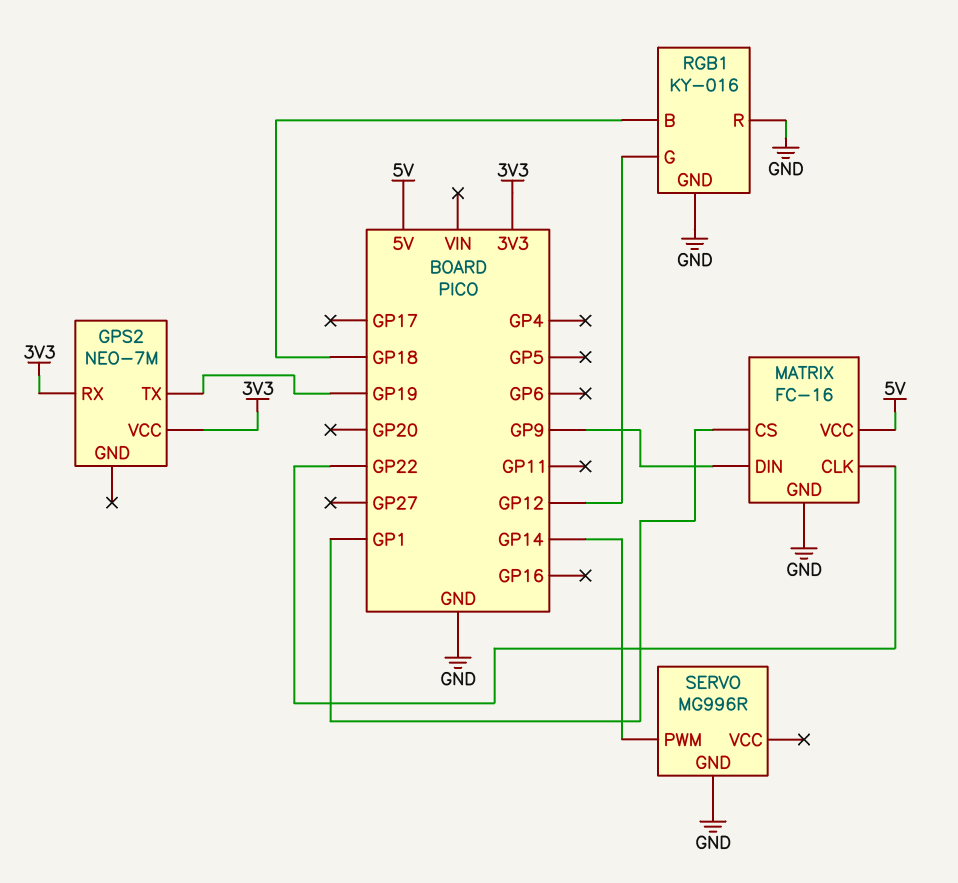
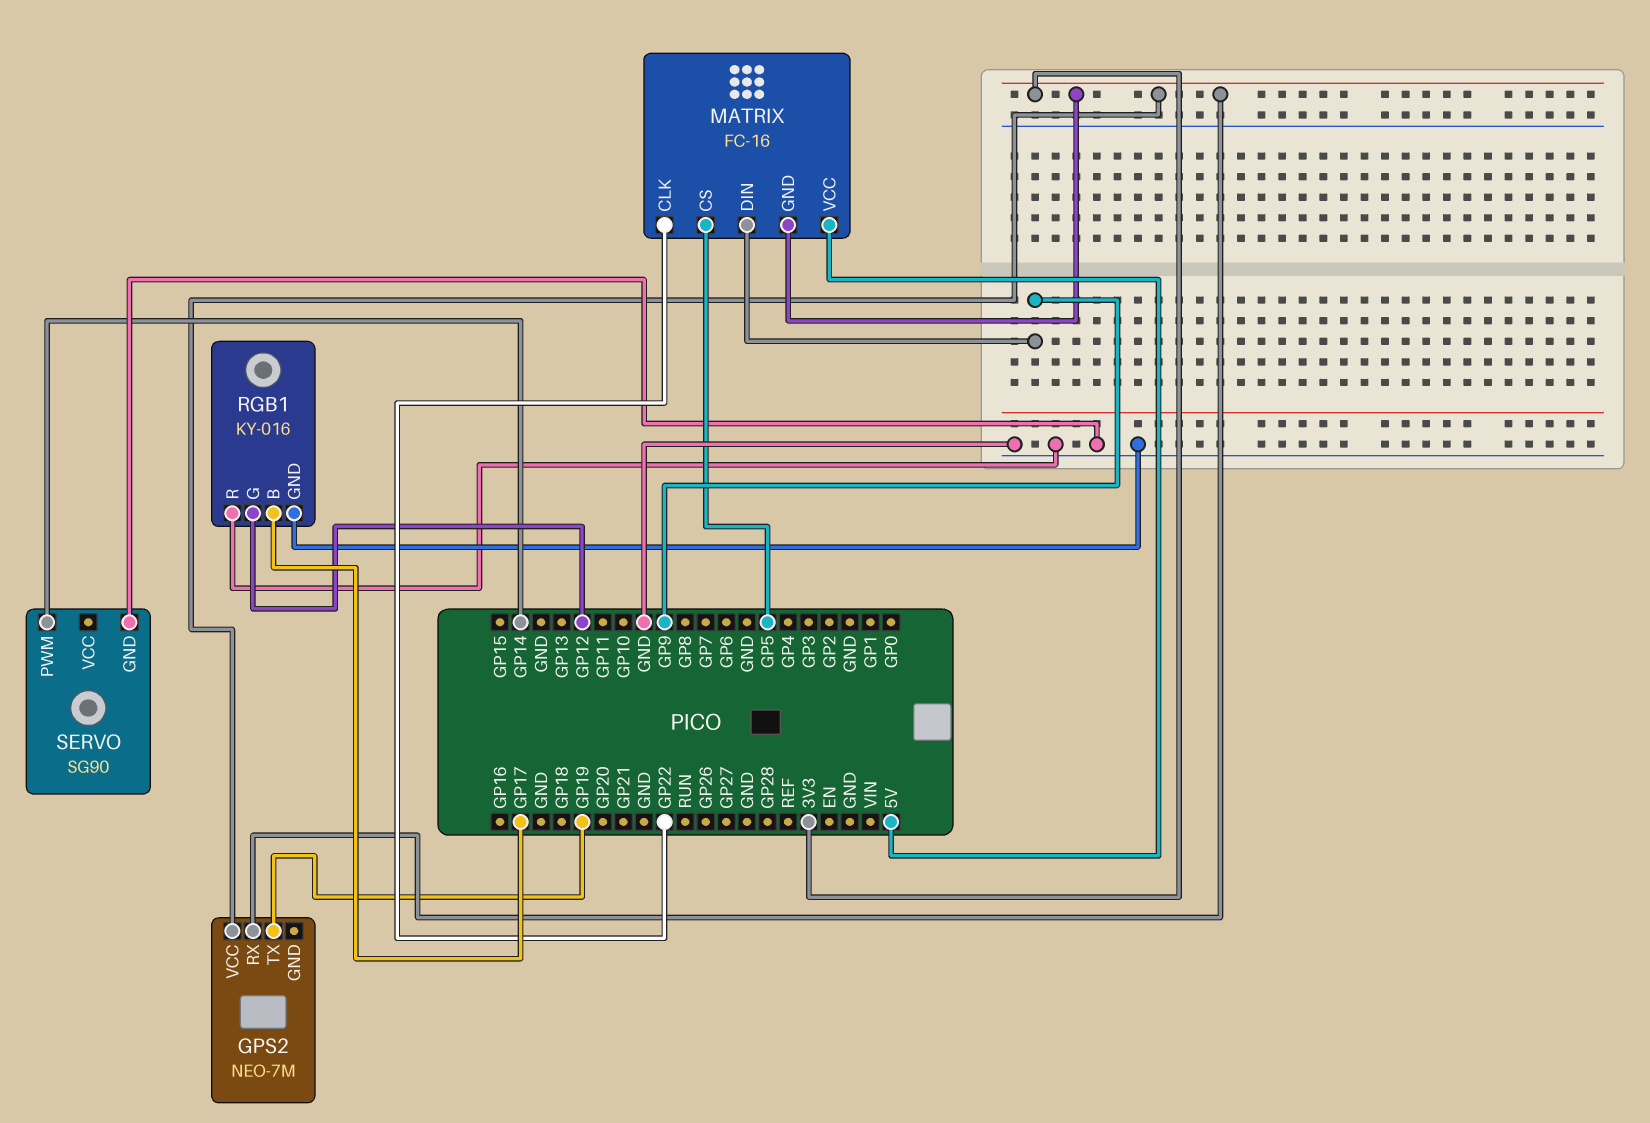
MATRIX pin CS: GP1 -> GP5
MATRIX pin GND: GND -> 3V3
RGB1 pin B: GP18 -> GP17
SERVO: MG996R -> SG90

